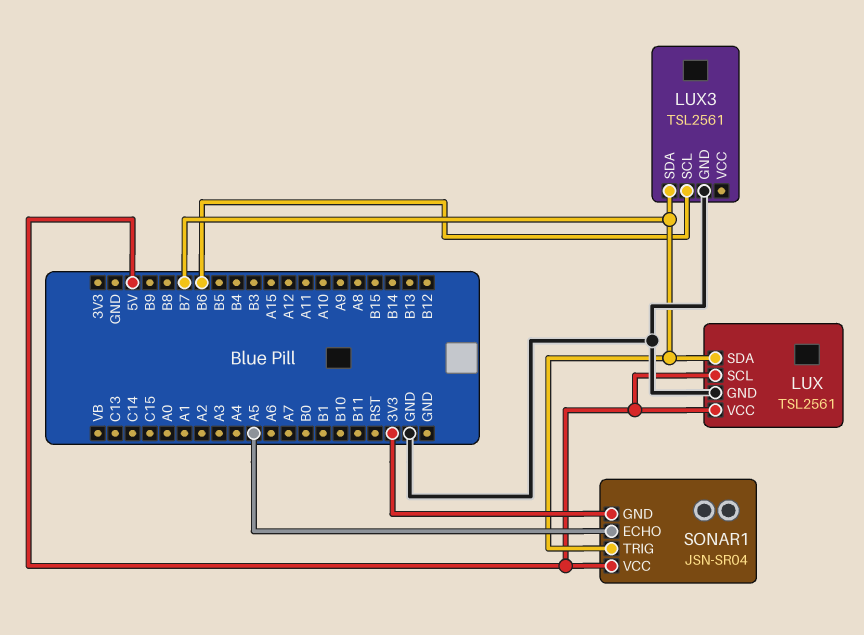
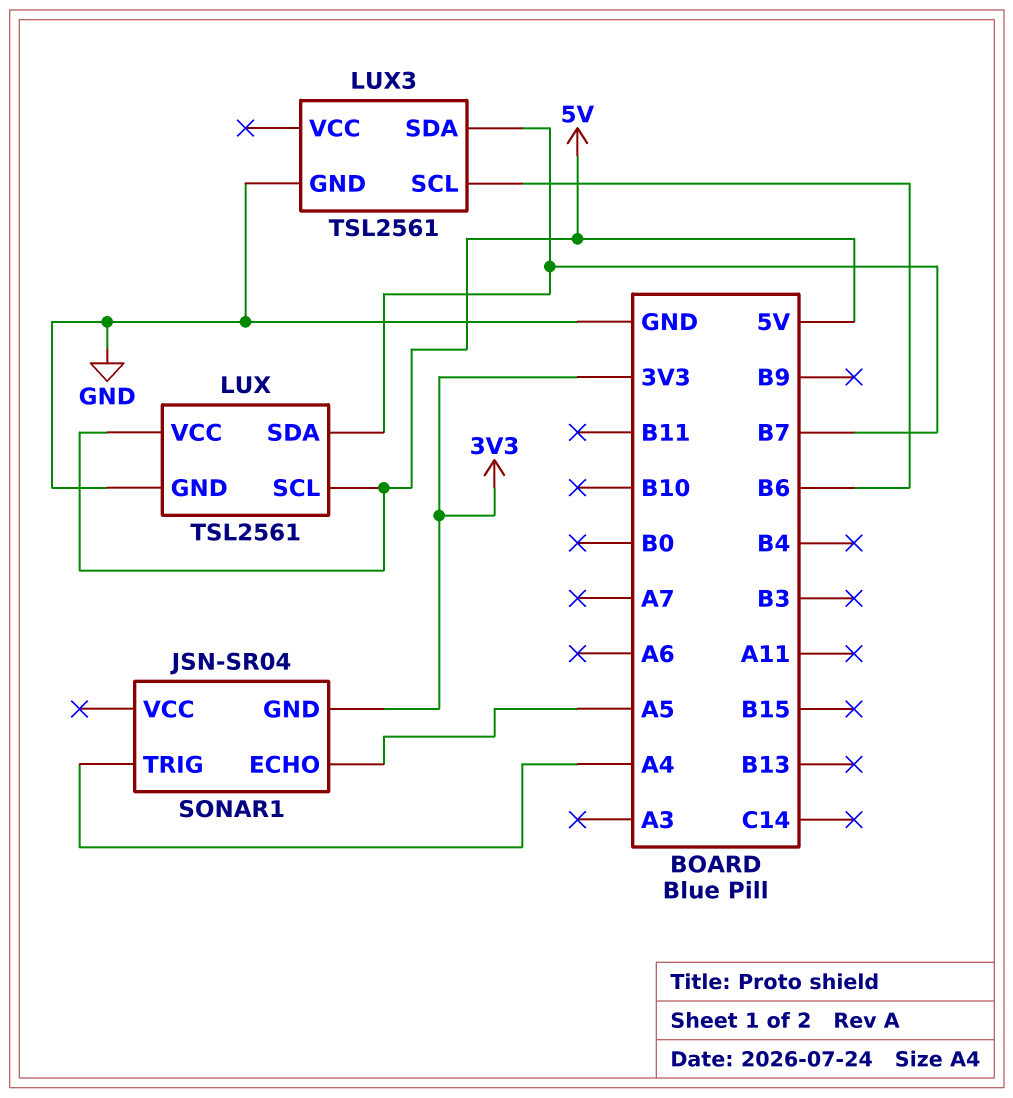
SONAR1 pin TRIG: B7 -> A4
SONAR1 pin VCC: 5V -> none

